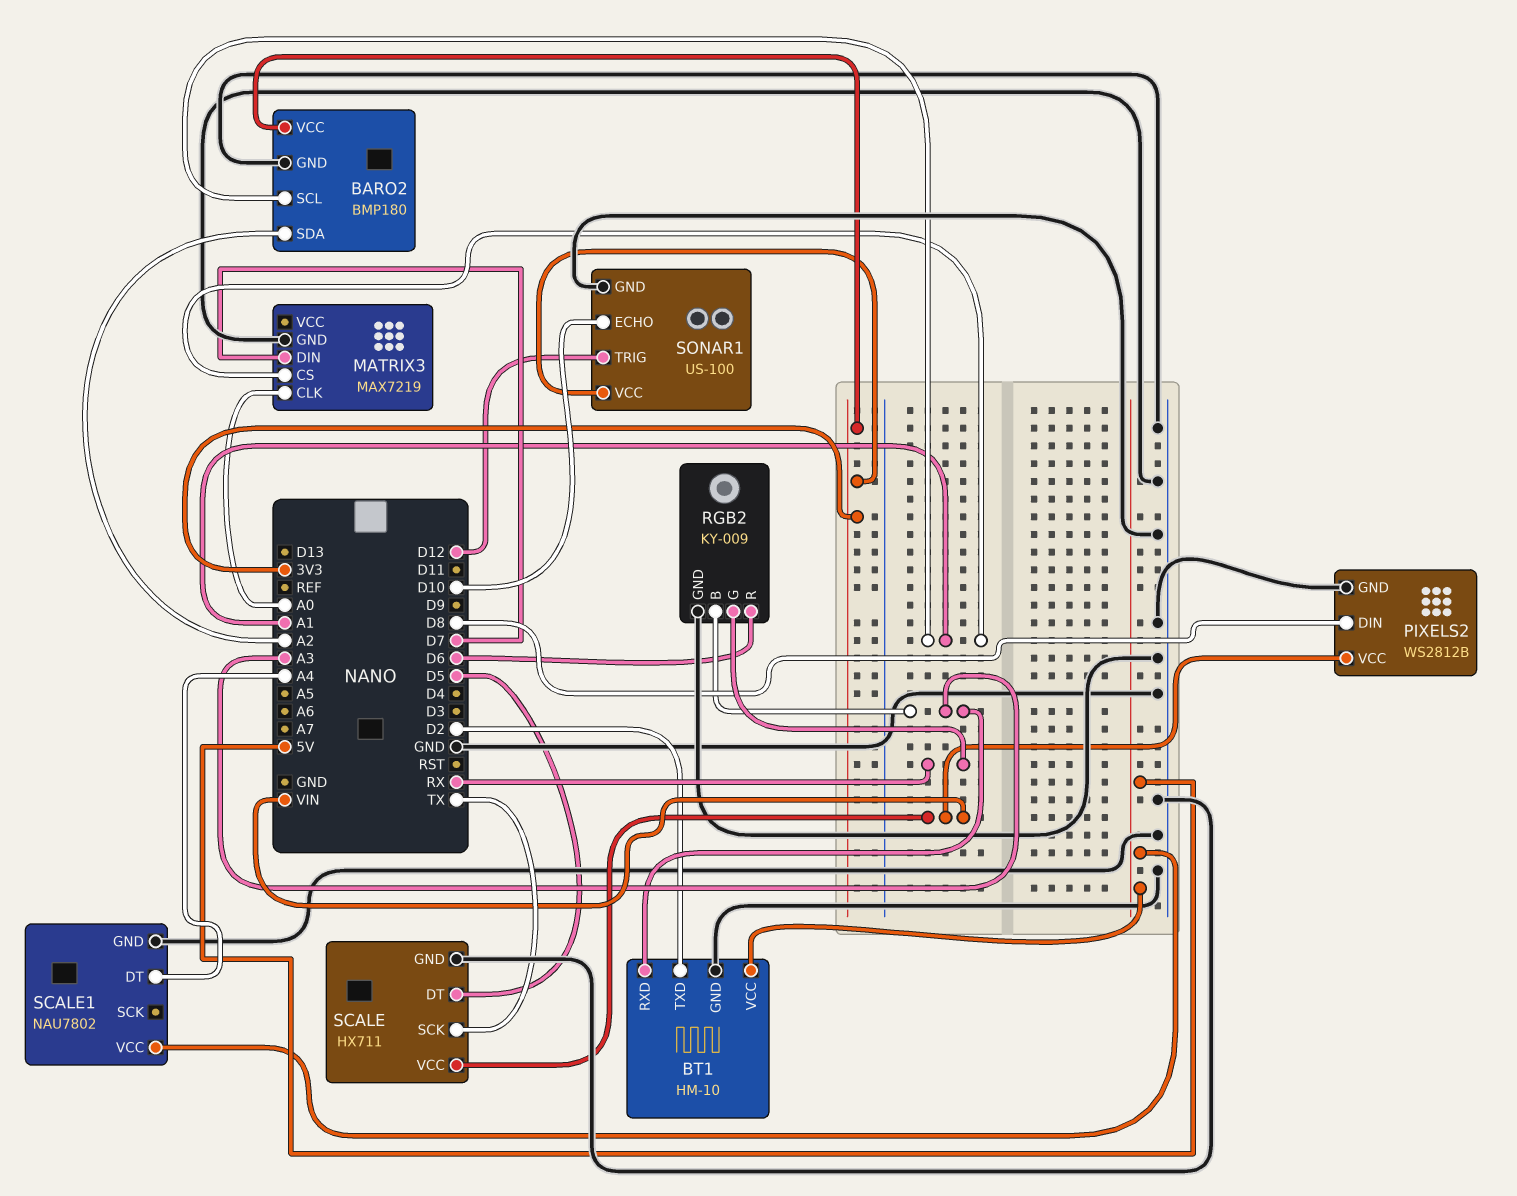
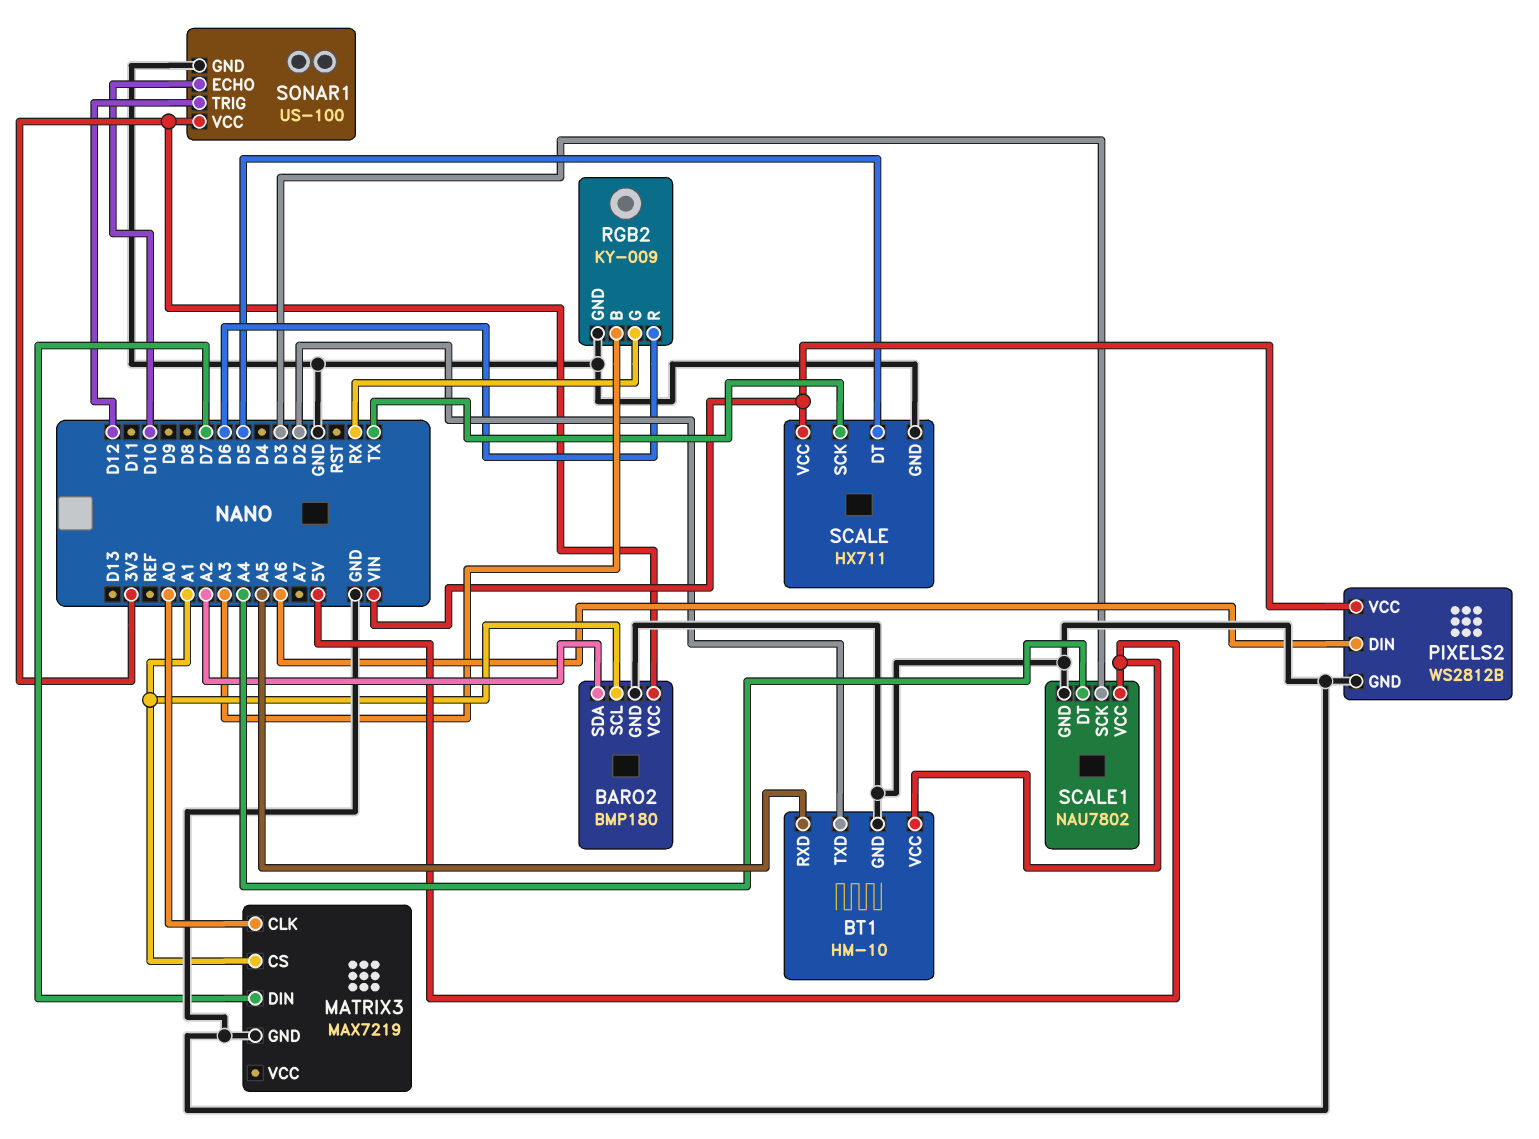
BT1 pin RXD: A3 -> A5
PIXELS2 pin DIN: D8 -> A6
SCALE1 pin SCK: none -> D3

